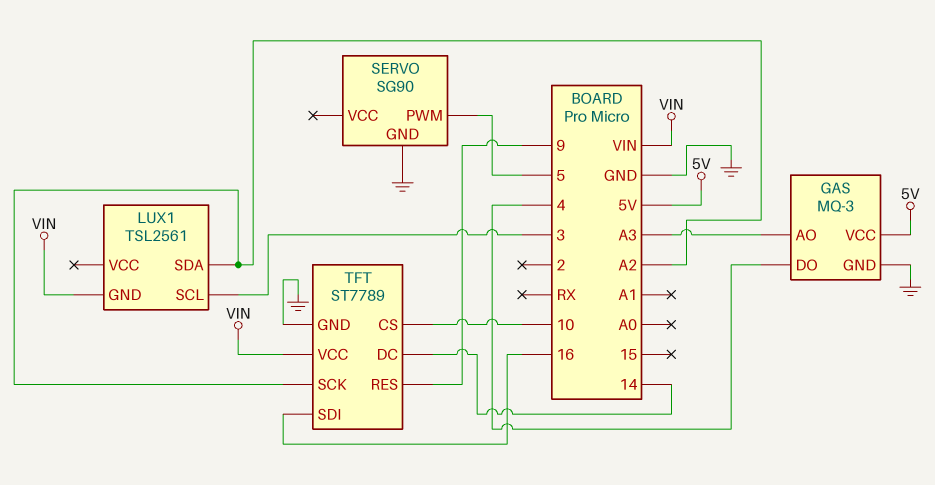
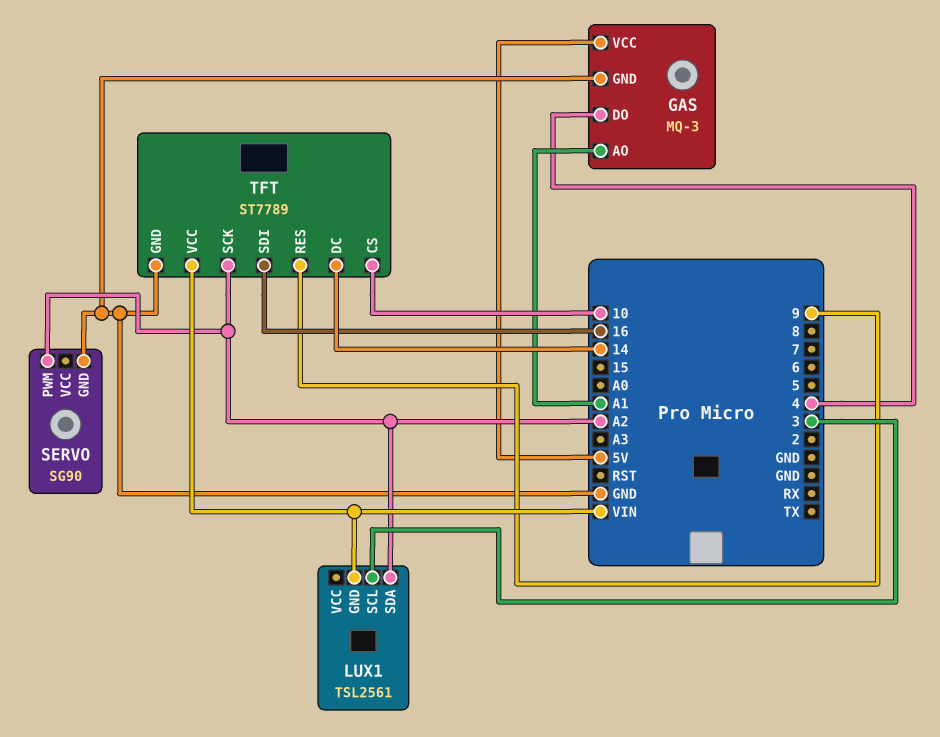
GAS pin AO: A3 -> A1
SERVO pin PWM: 5 -> A2

